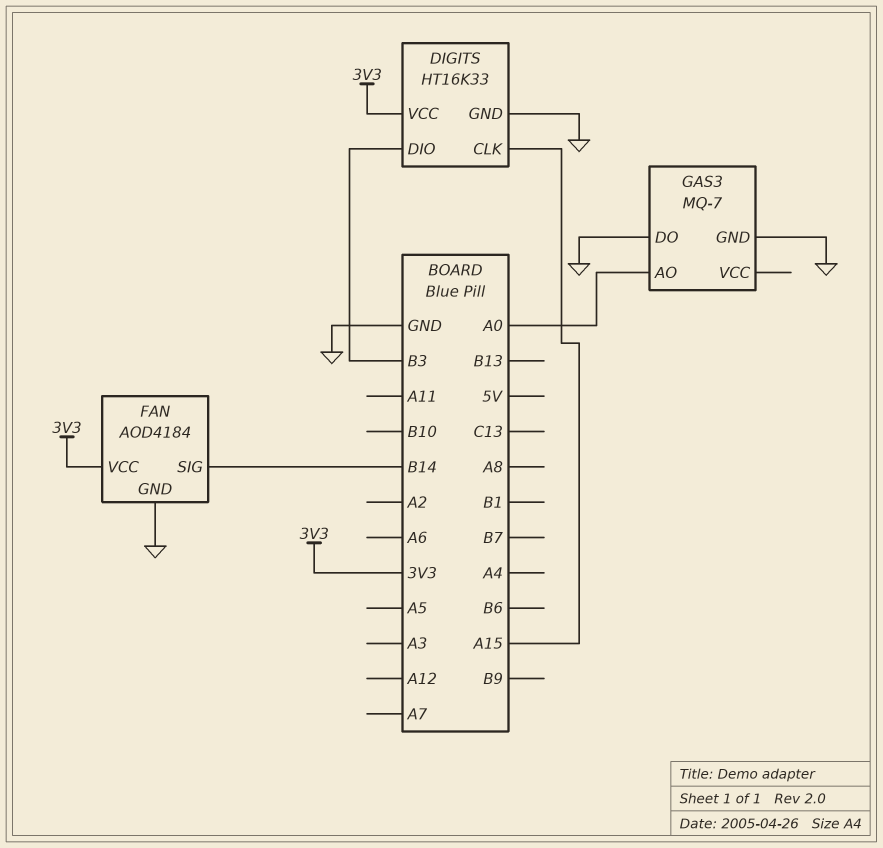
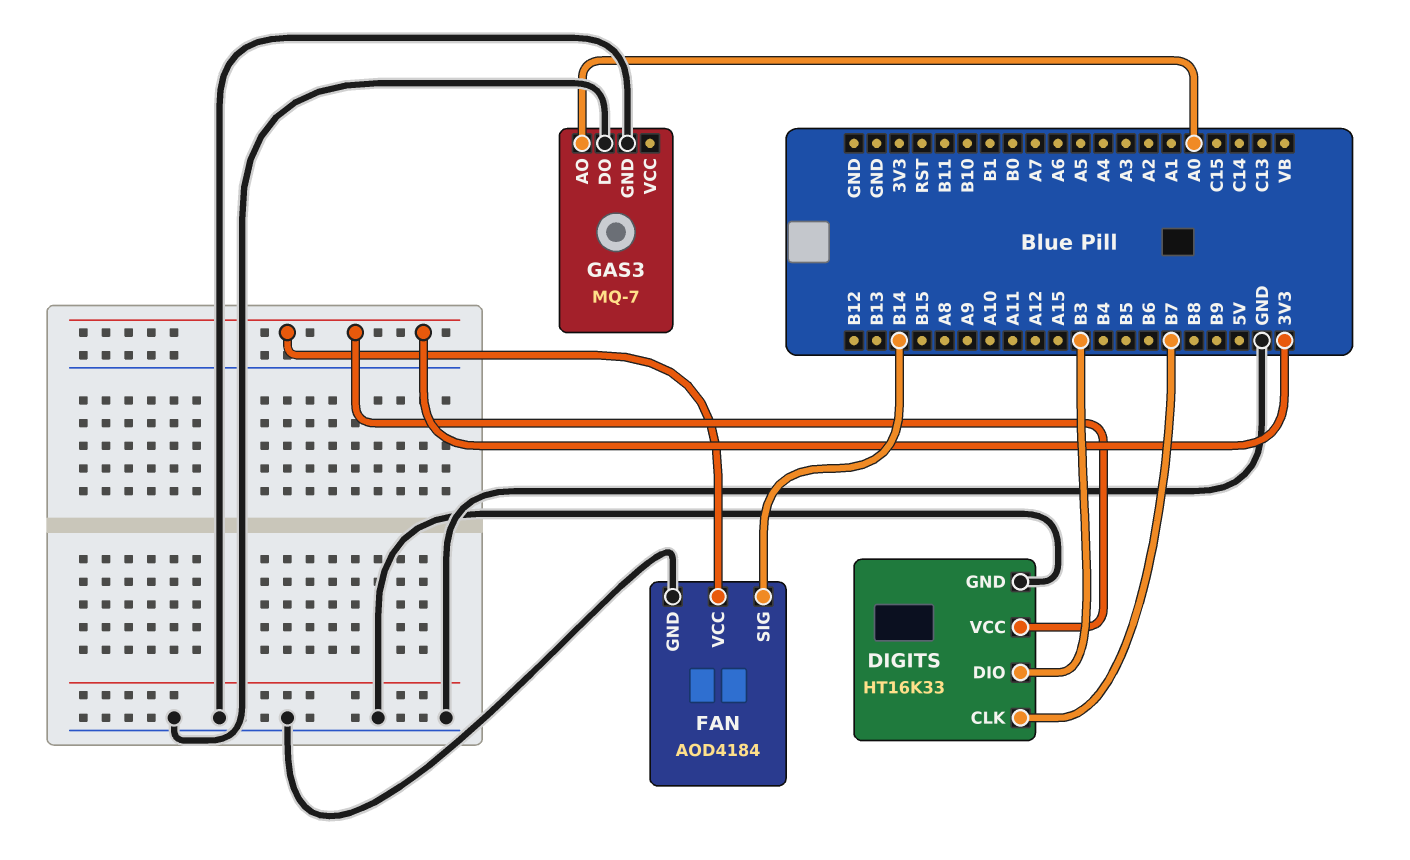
DIGITS pin CLK: A15 -> B7

